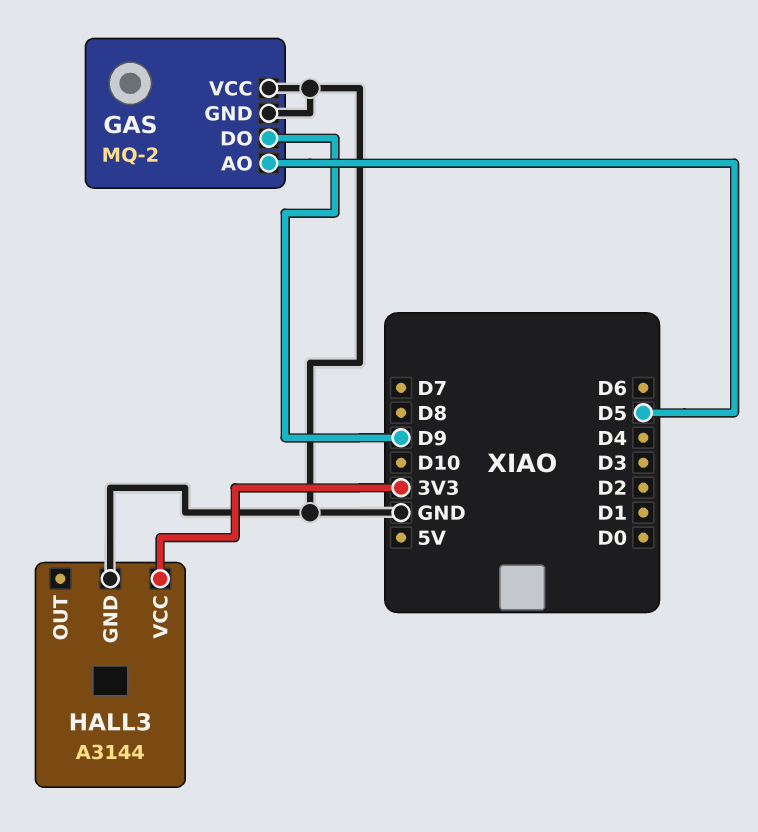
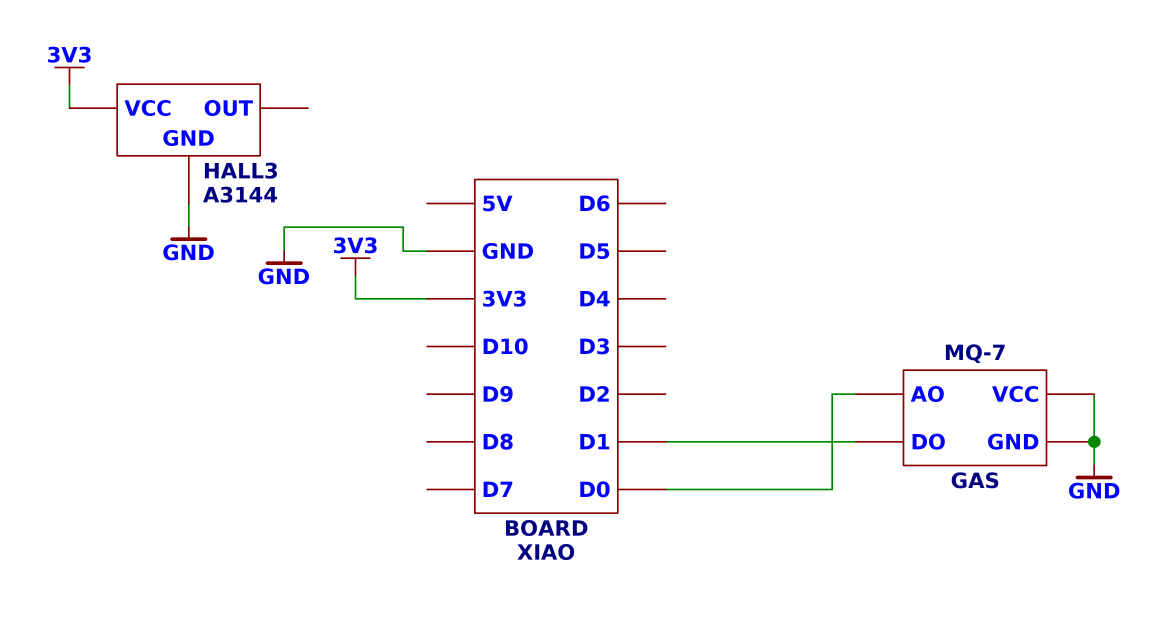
GAS: MQ-2 -> MQ-7
GAS pin AO: D5 -> D0
GAS pin DO: D9 -> D1

